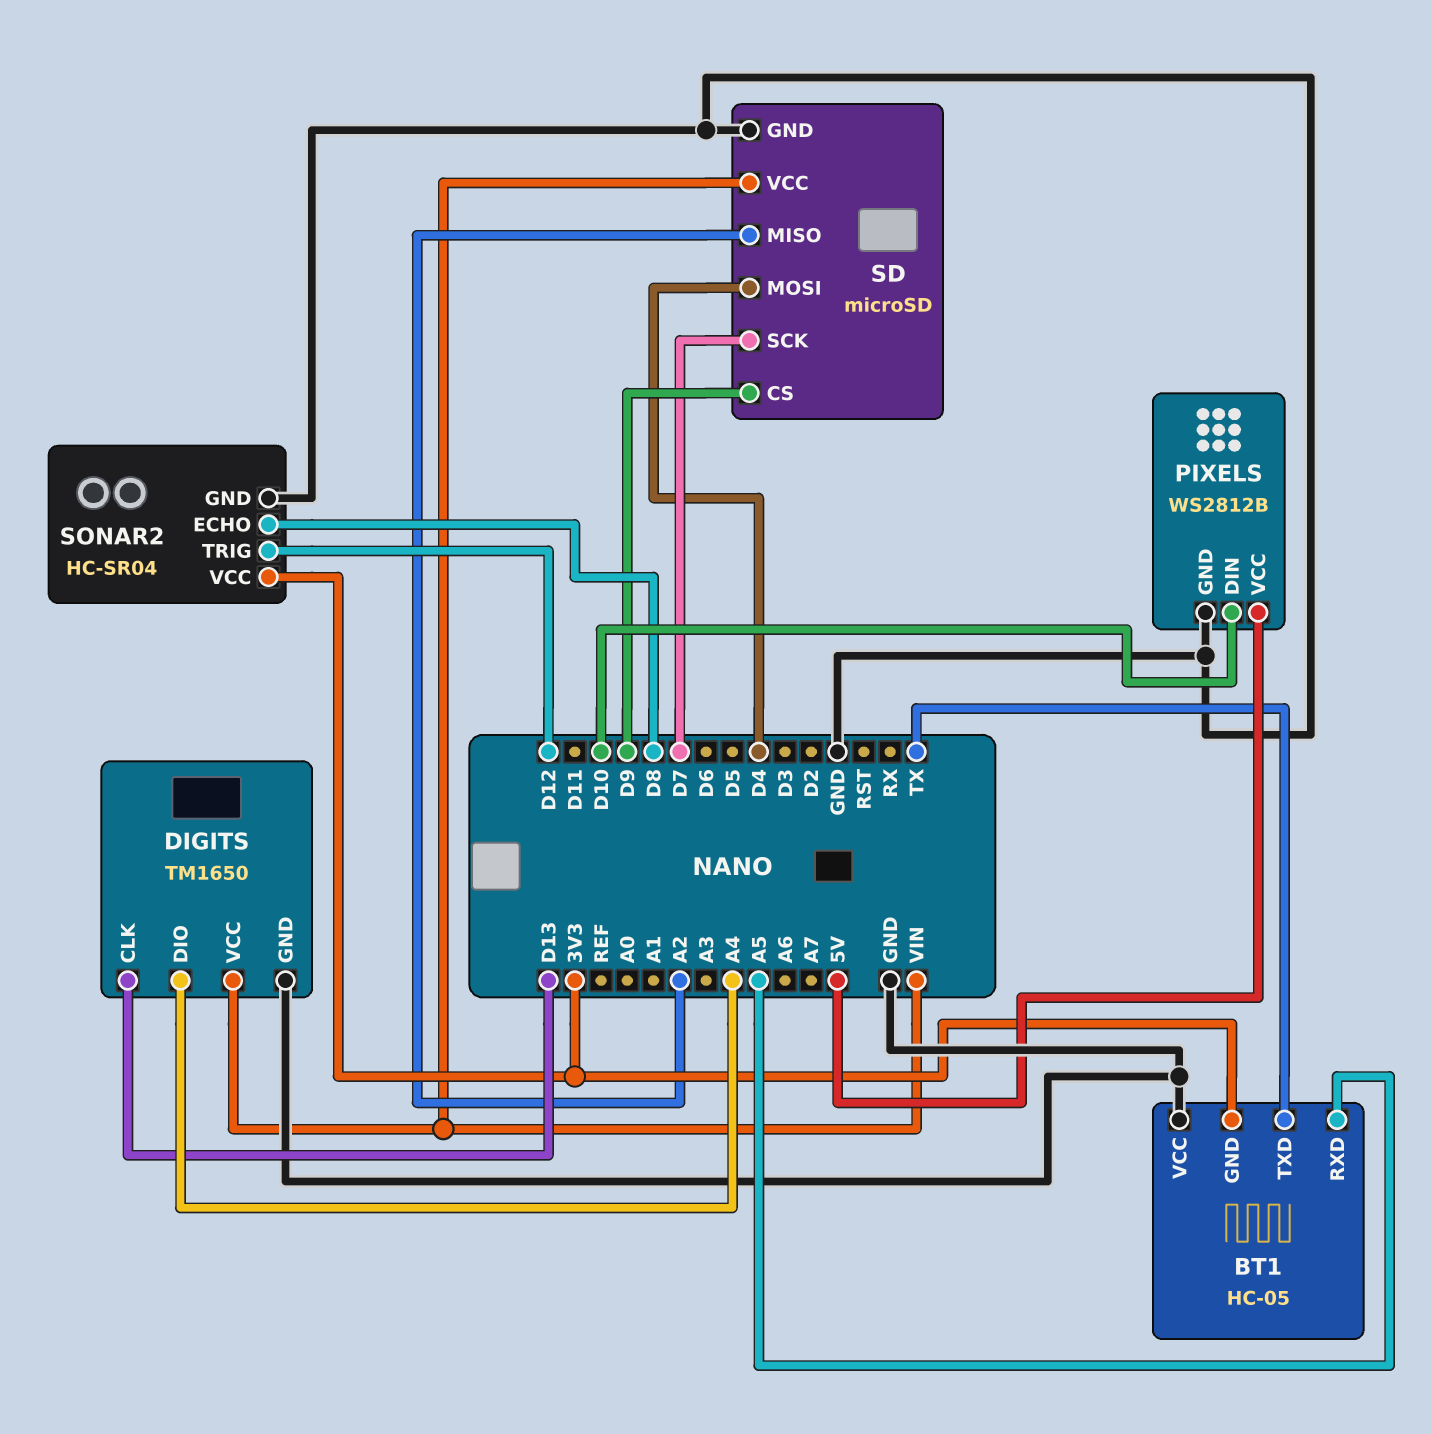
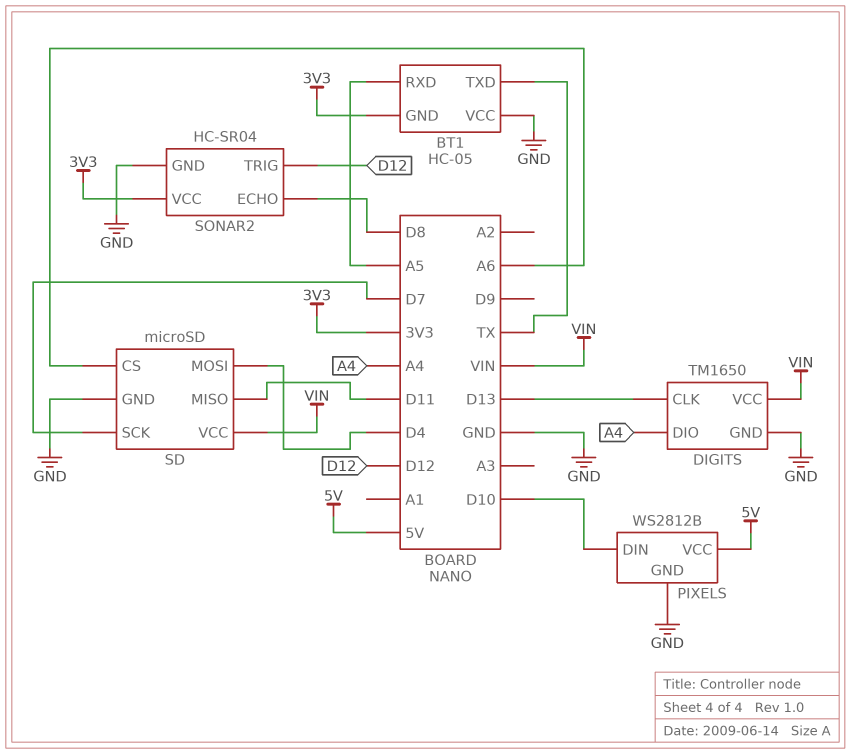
SD pin CS: D9 -> A6
SD pin MISO: A2 -> D11

